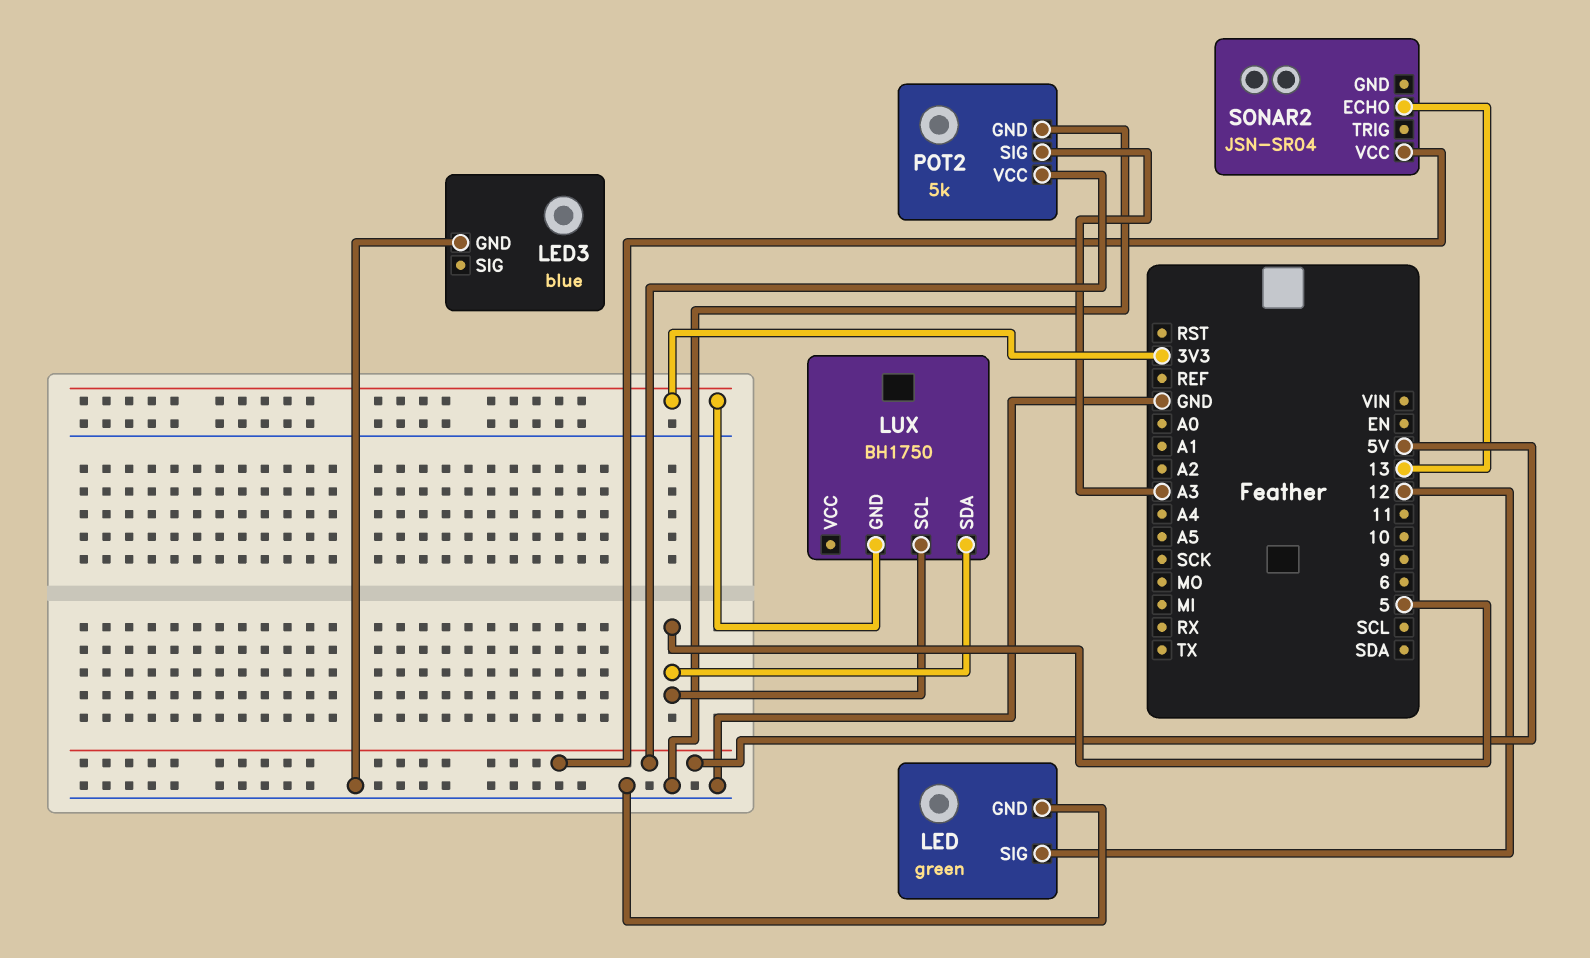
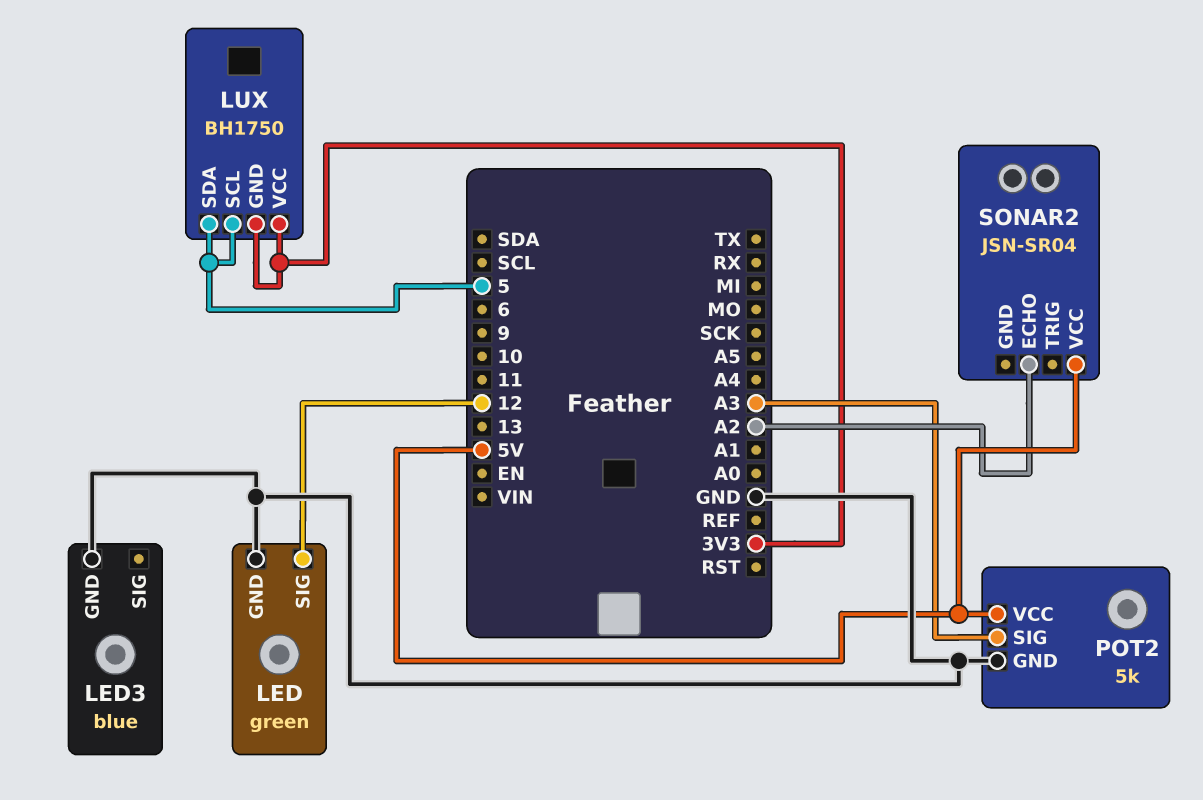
LUX pin VCC: none -> 3V3
SONAR2 pin ECHO: 13 -> A2

